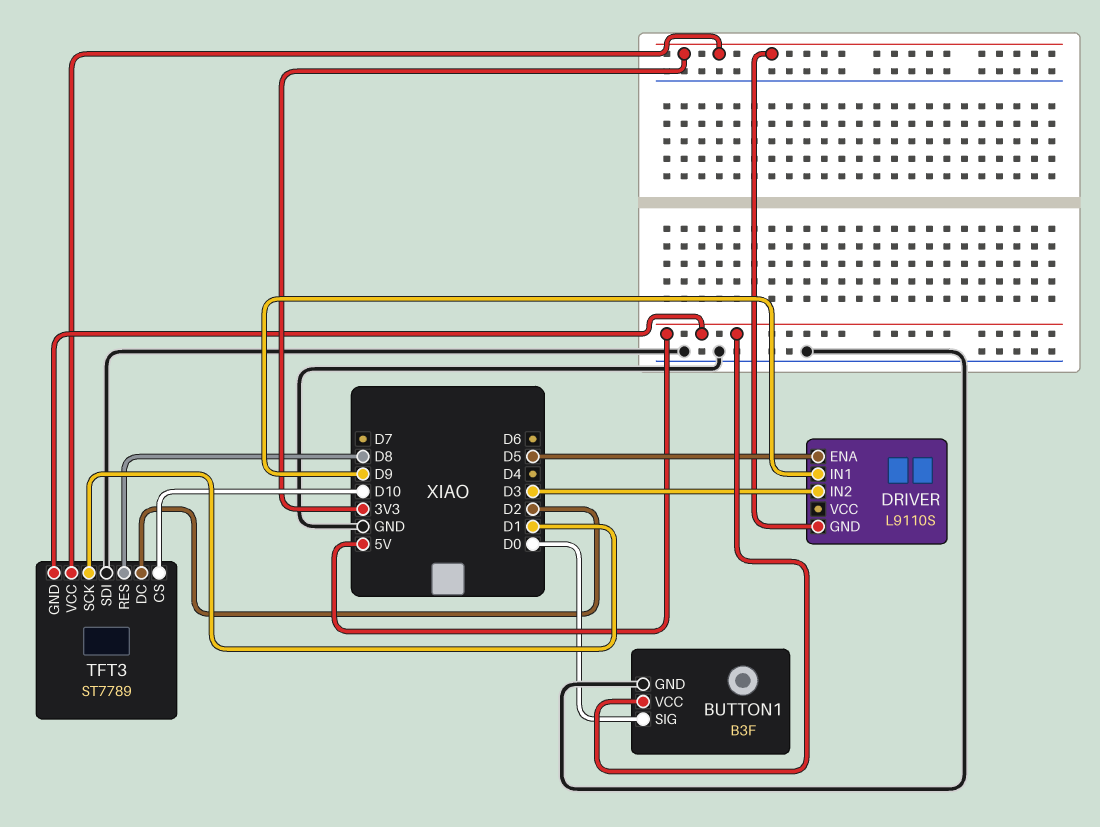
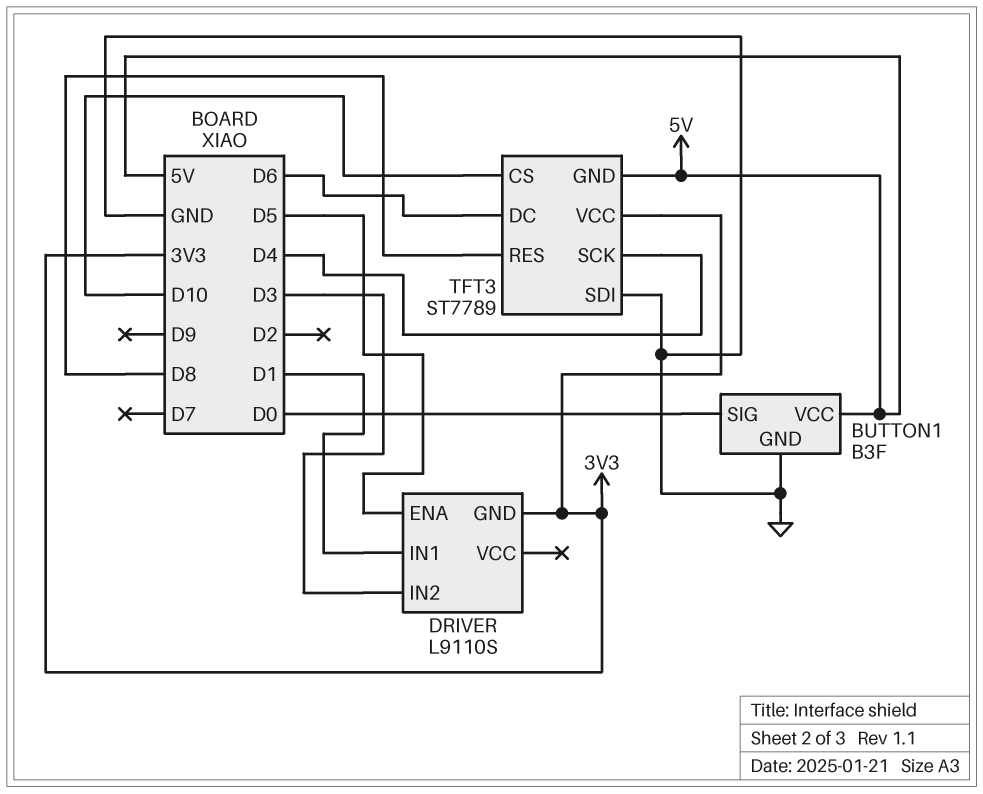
DRIVER pin IN1: D9 -> D1
TFT3 pin DC: D2 -> D6
TFT3 pin SCK: D1 -> D4

